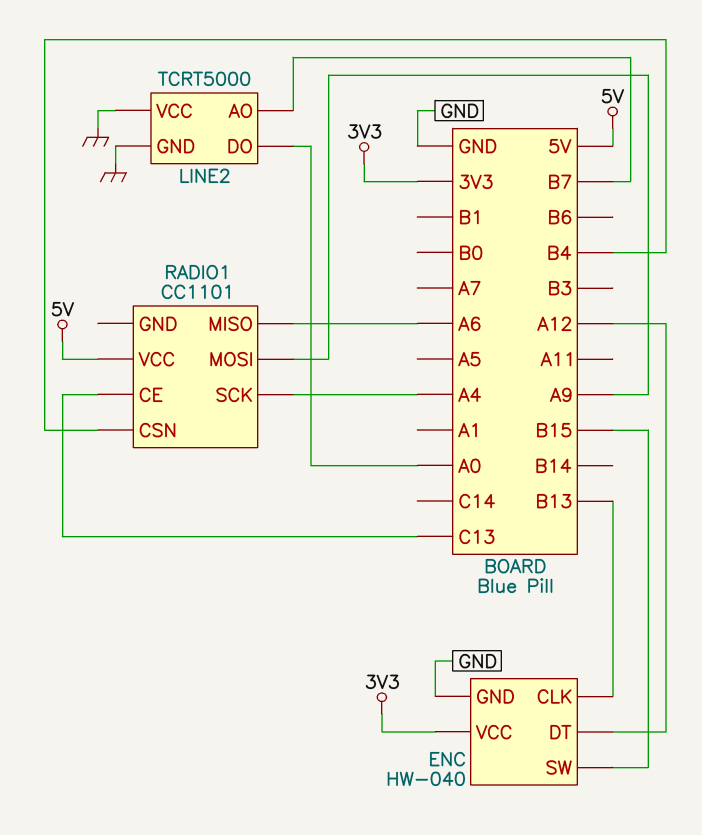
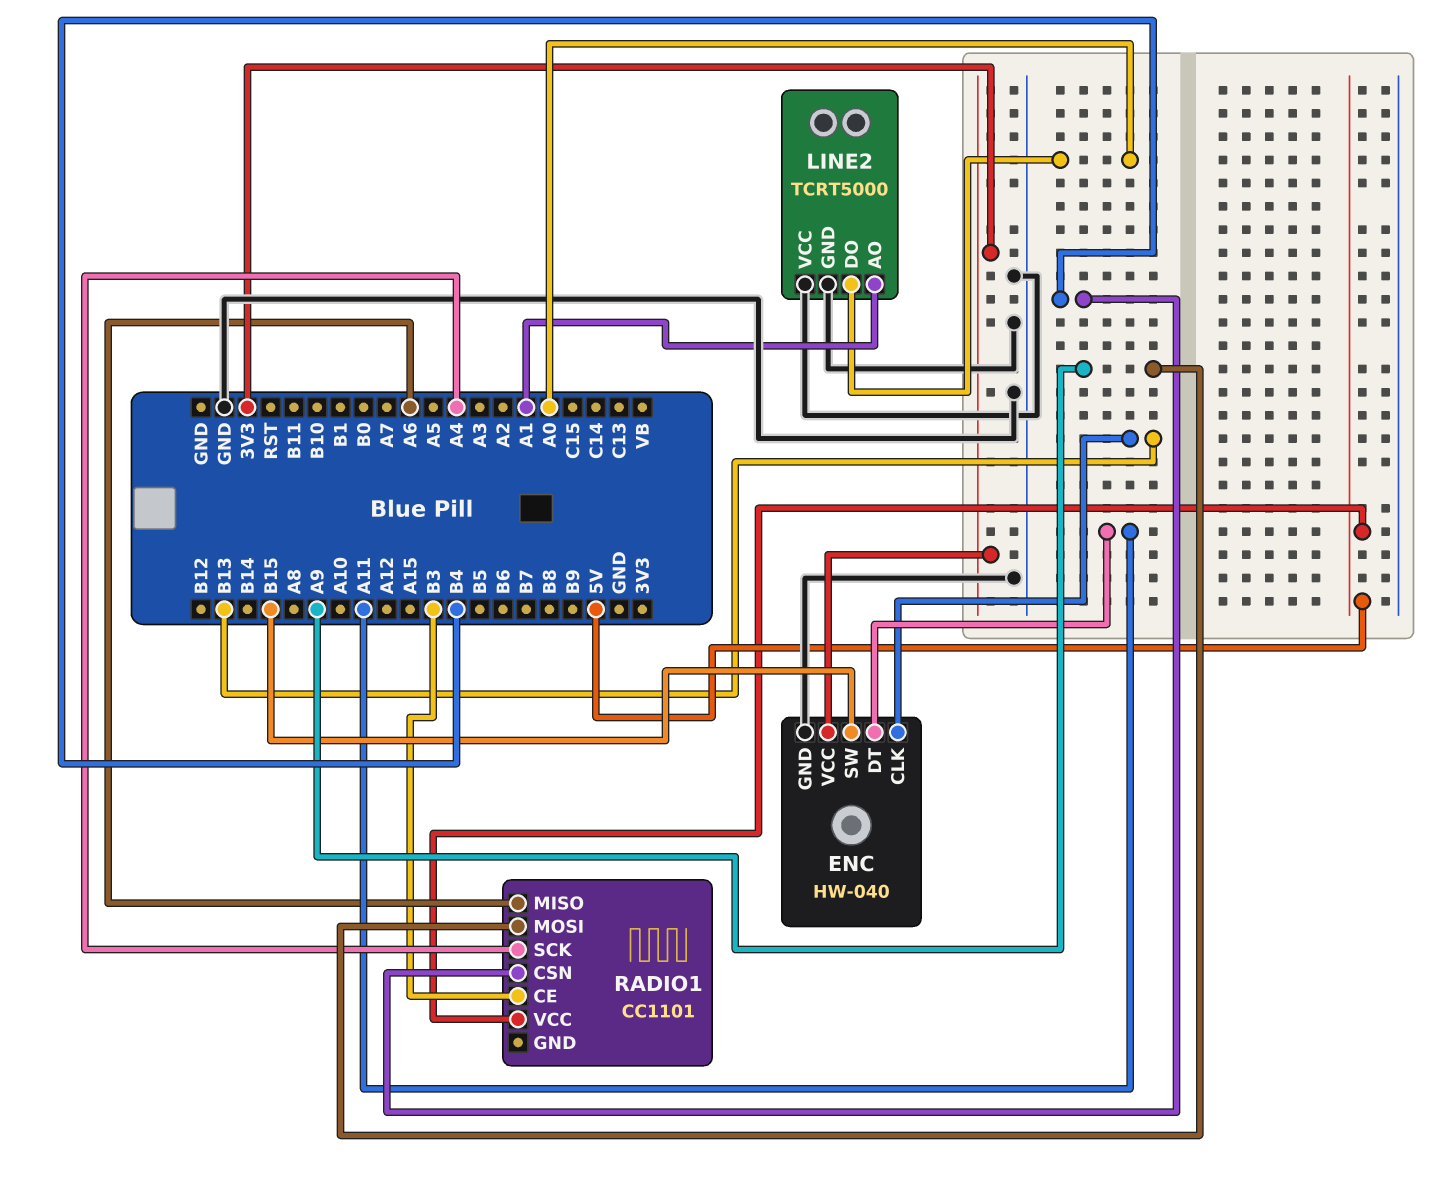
ENC pin DT: A12 -> A11
LINE2 pin AO: B7 -> A1
RADIO1 pin CE: C13 -> B3

